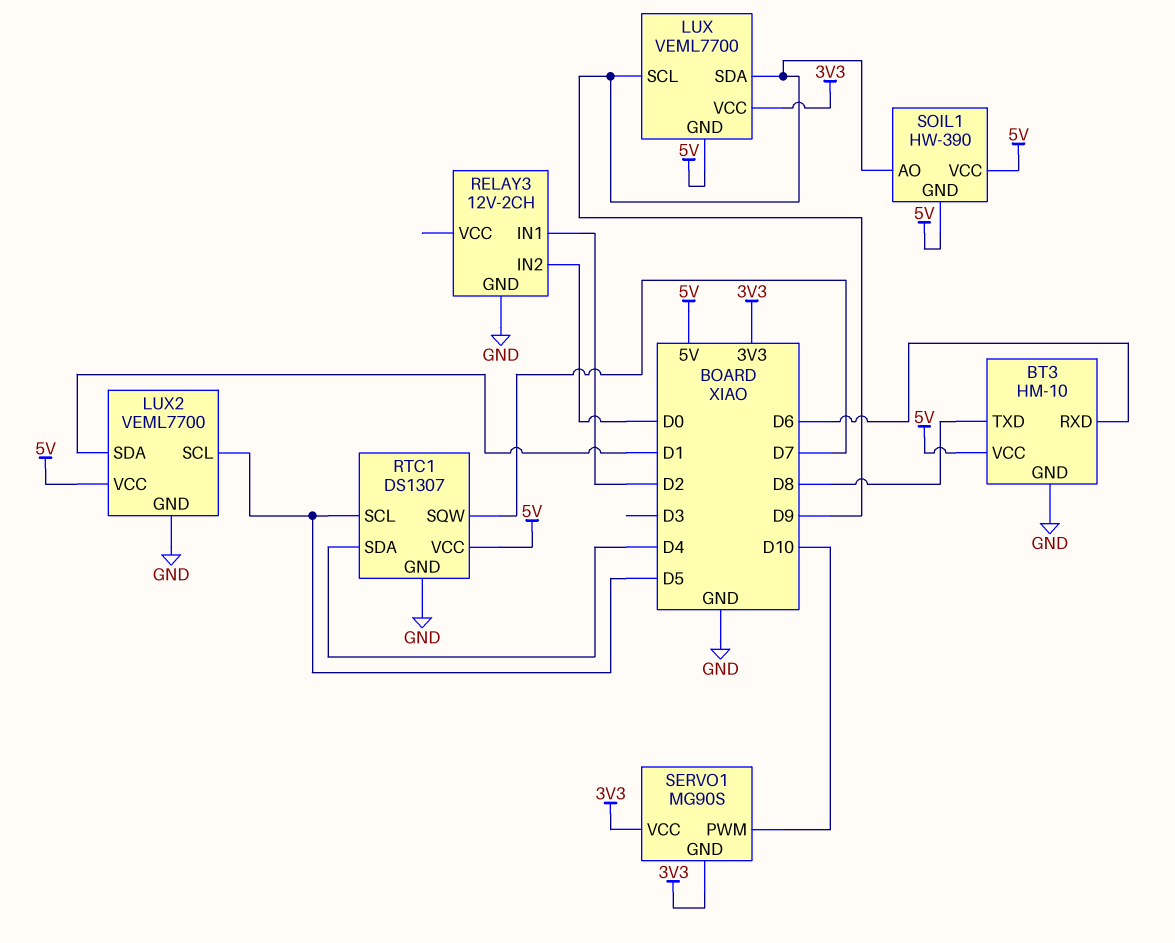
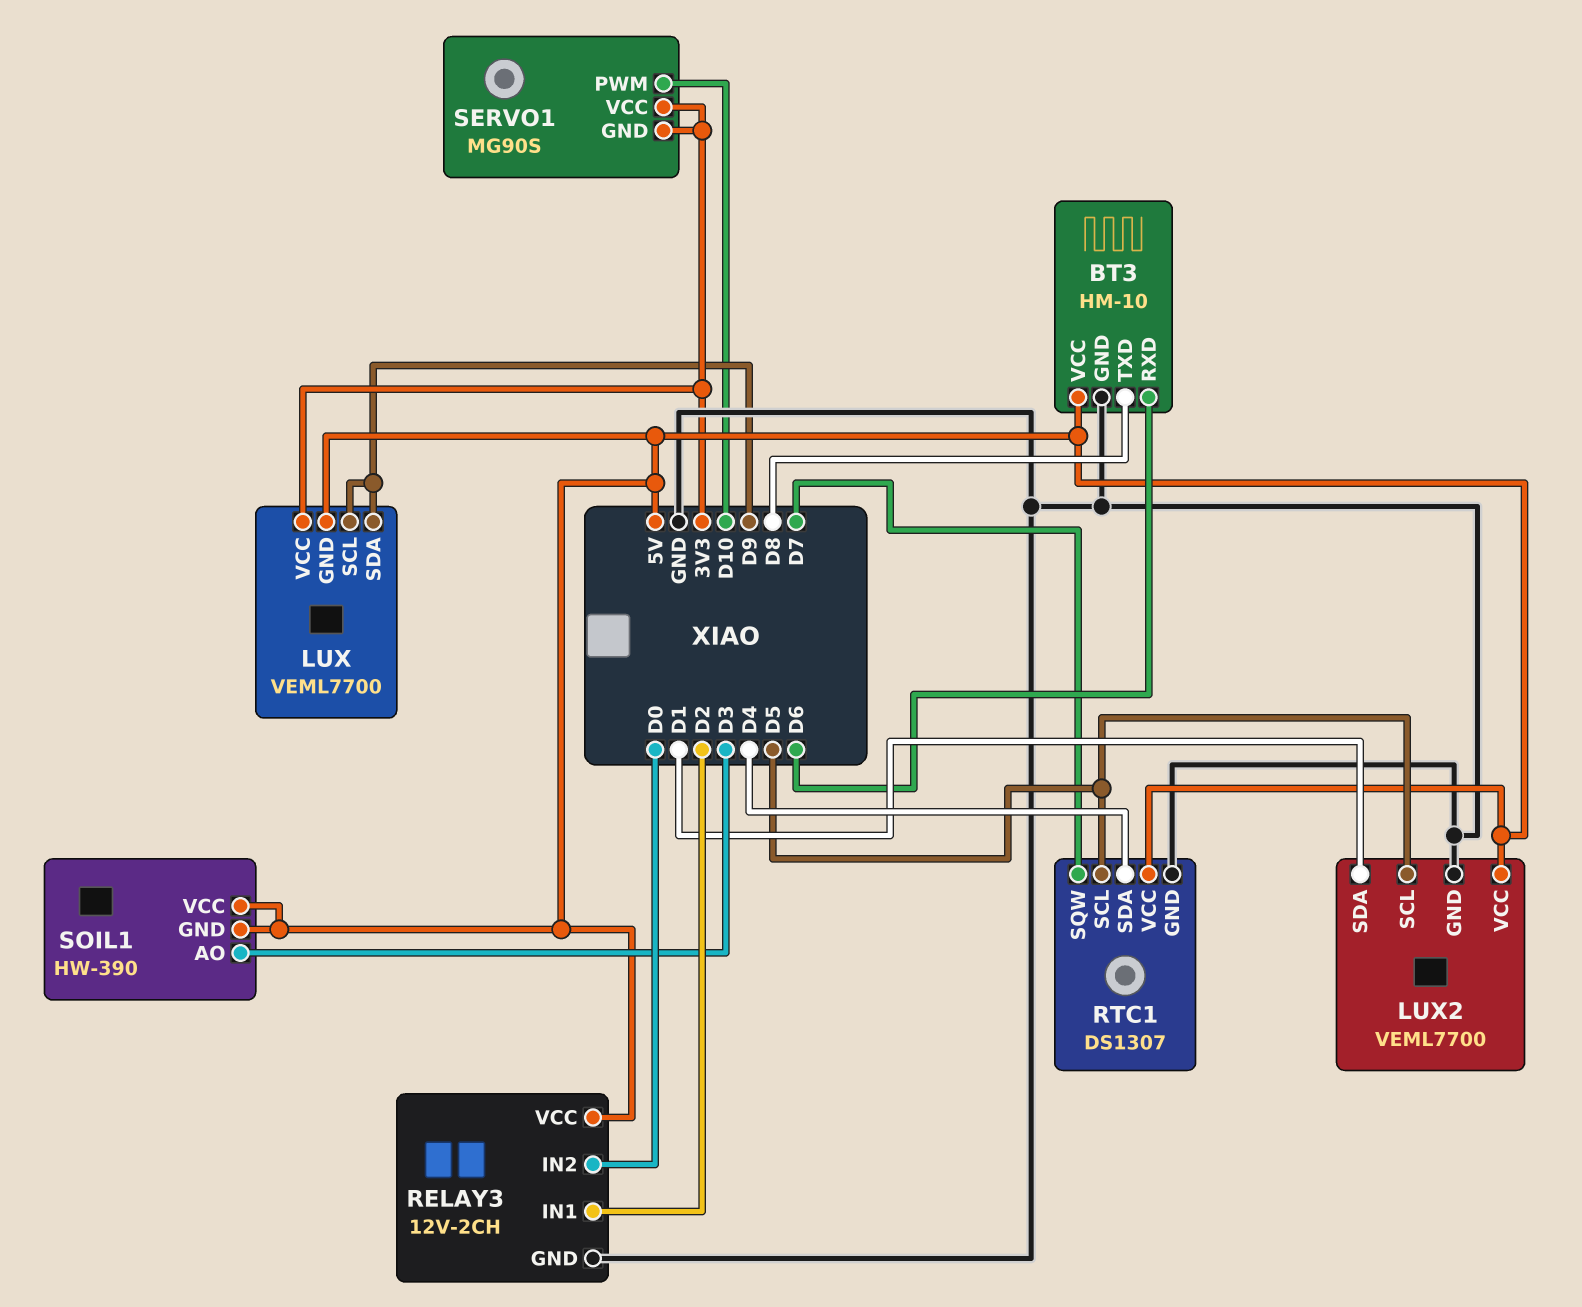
RELAY3 pin VCC: none -> 5V
SOIL1 pin AO: D9 -> D3

